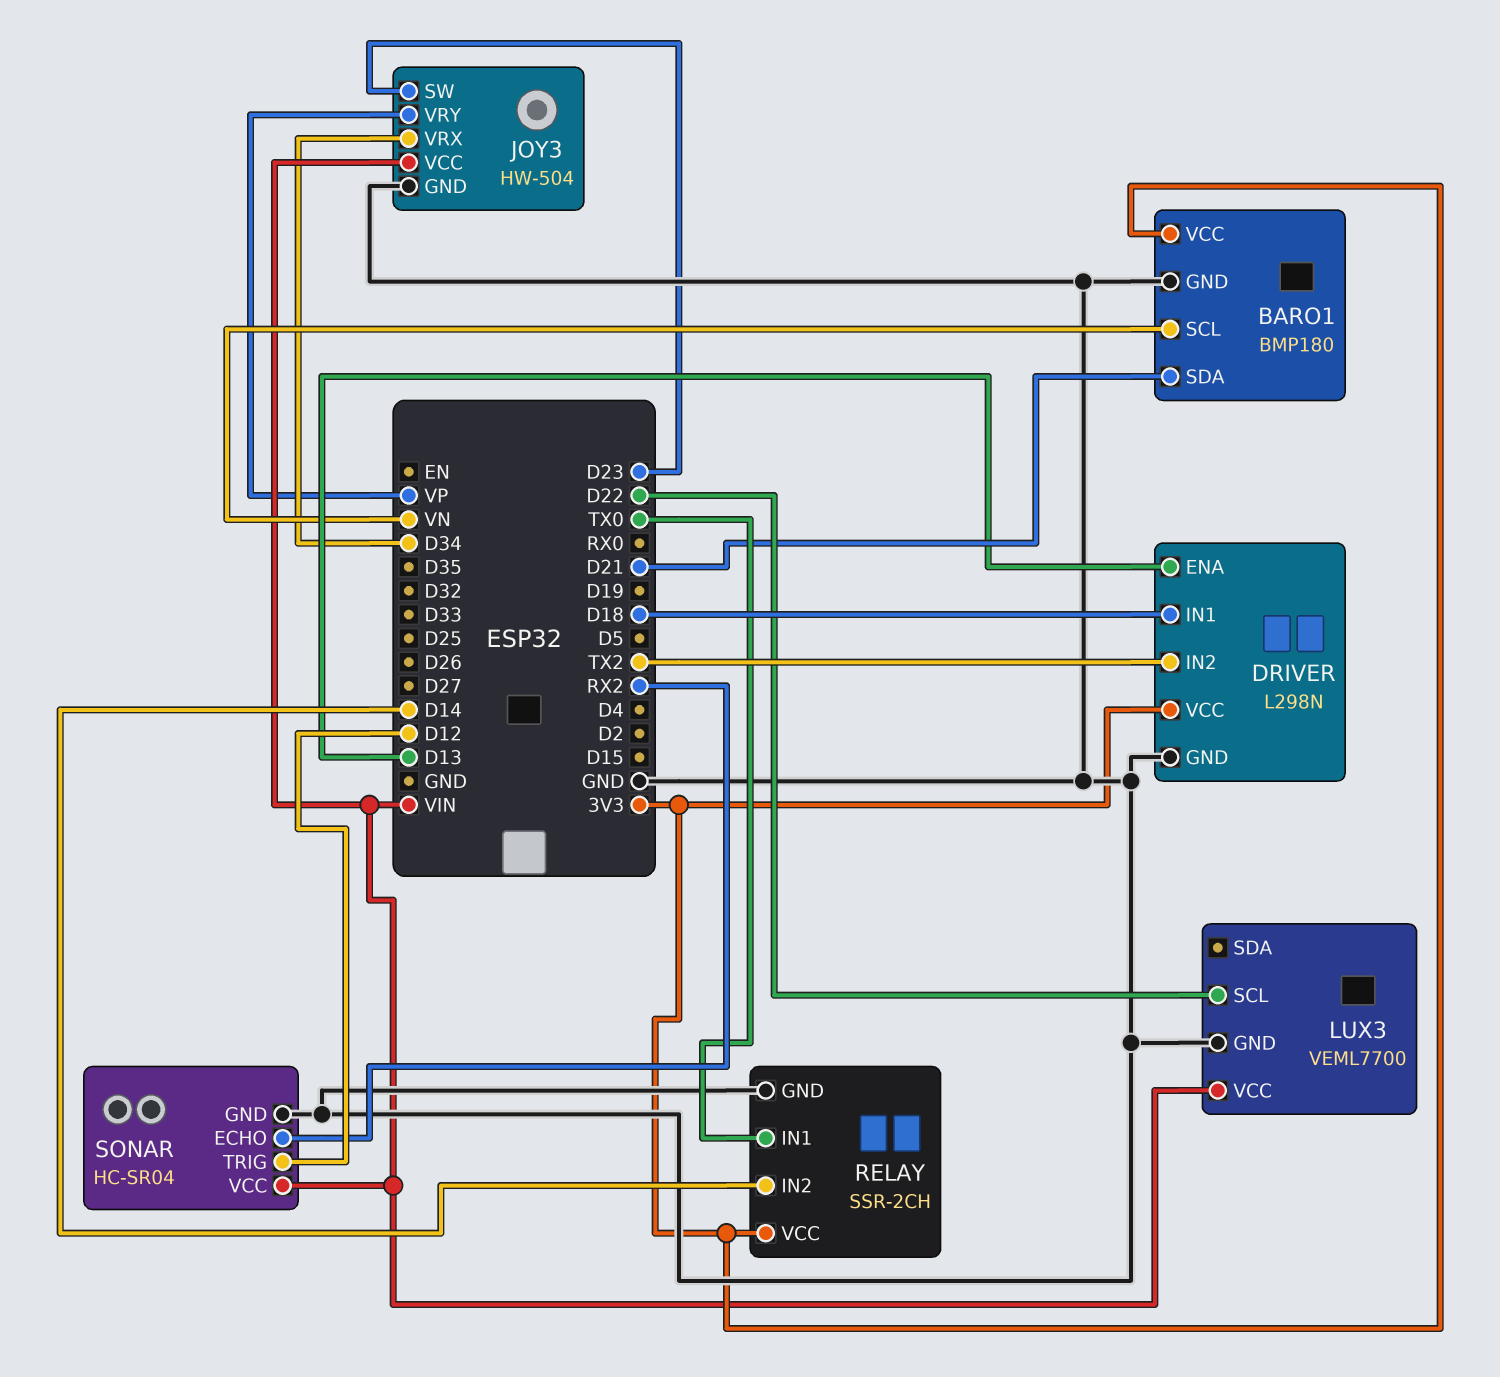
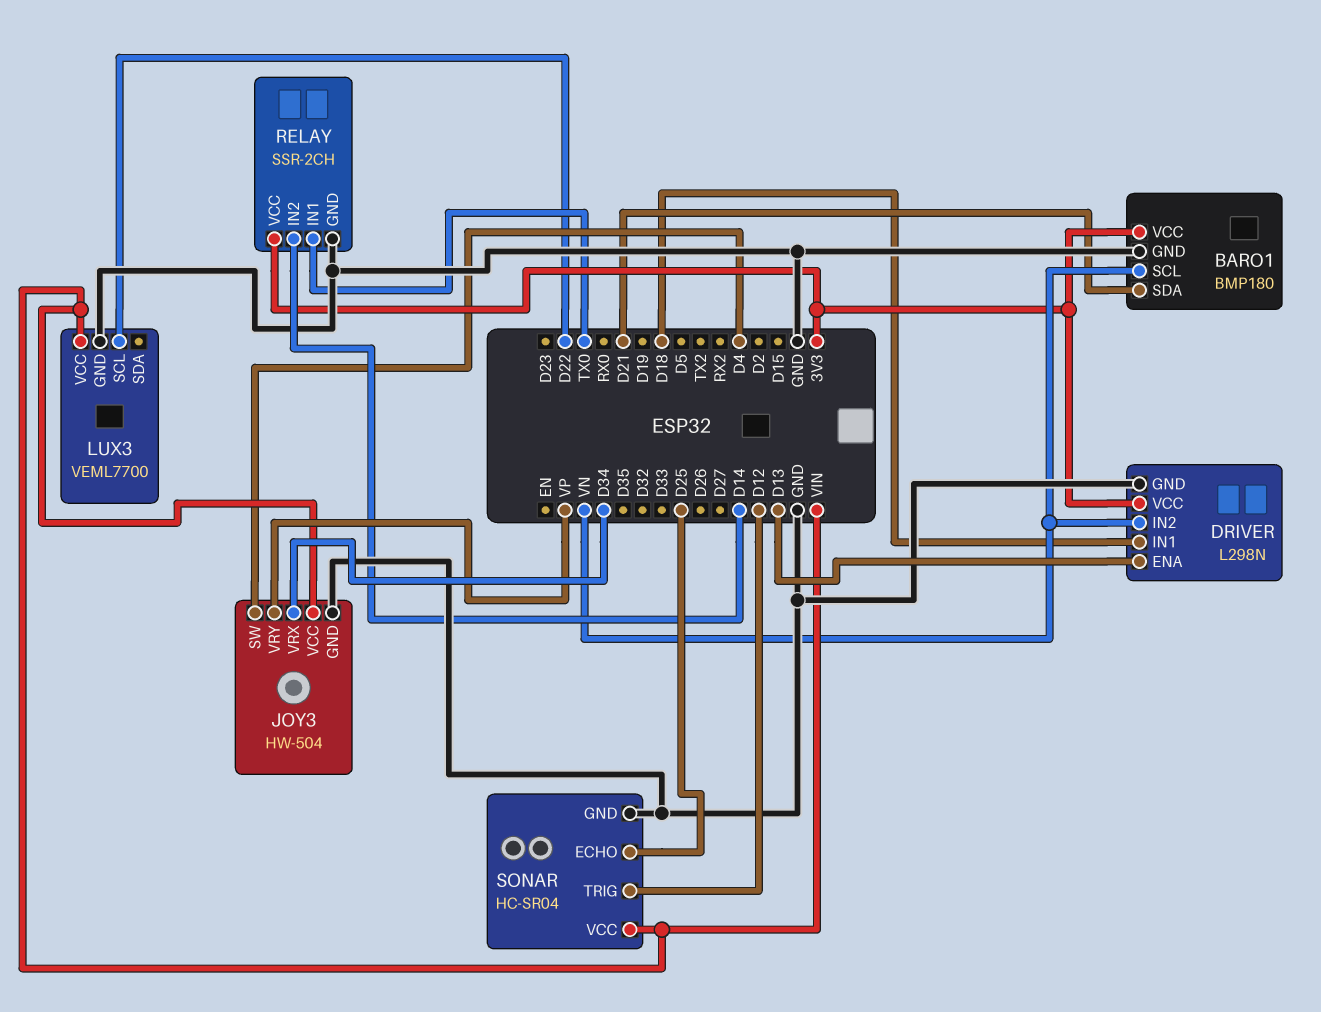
DRIVER pin IN2: TX2 -> VN
JOY3 pin SW: D23 -> D4
SONAR pin ECHO: RX2 -> D25

